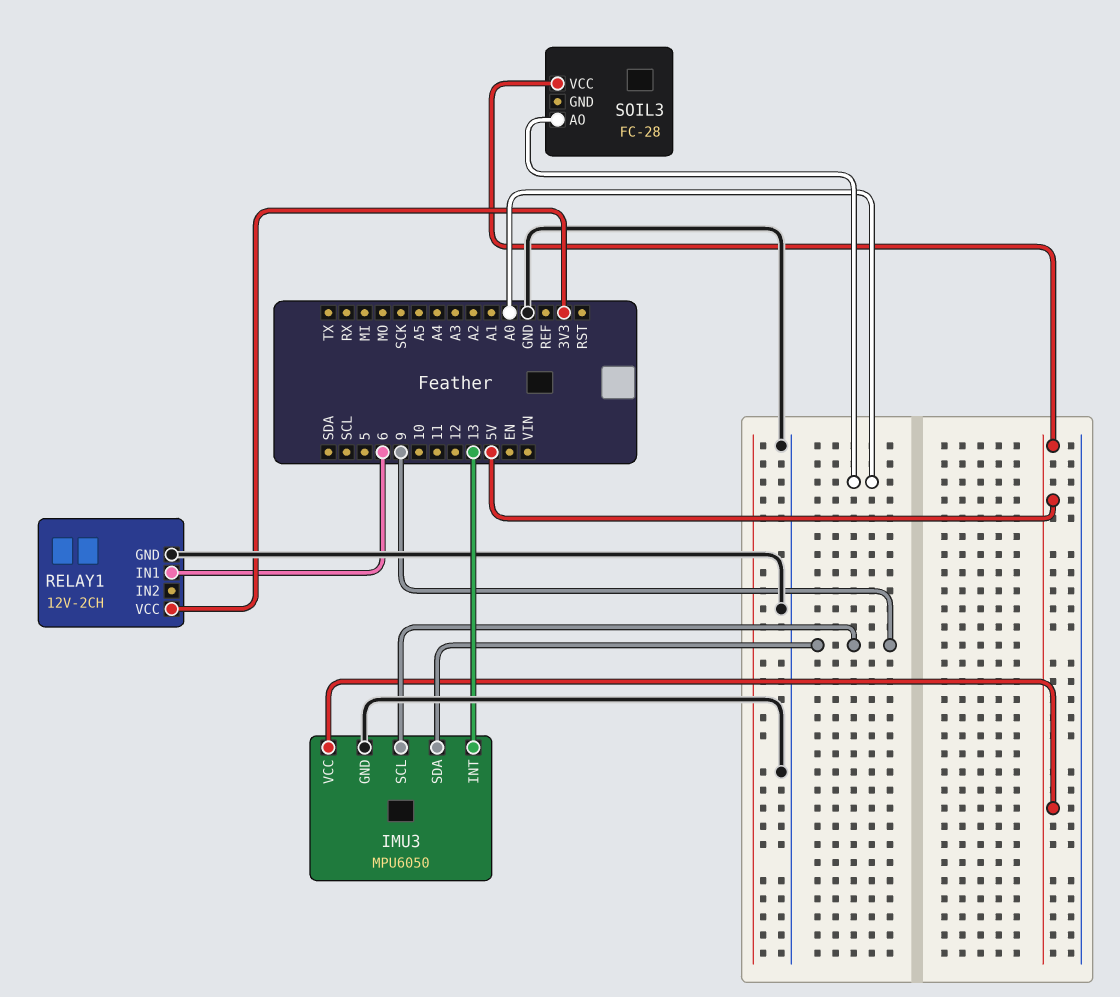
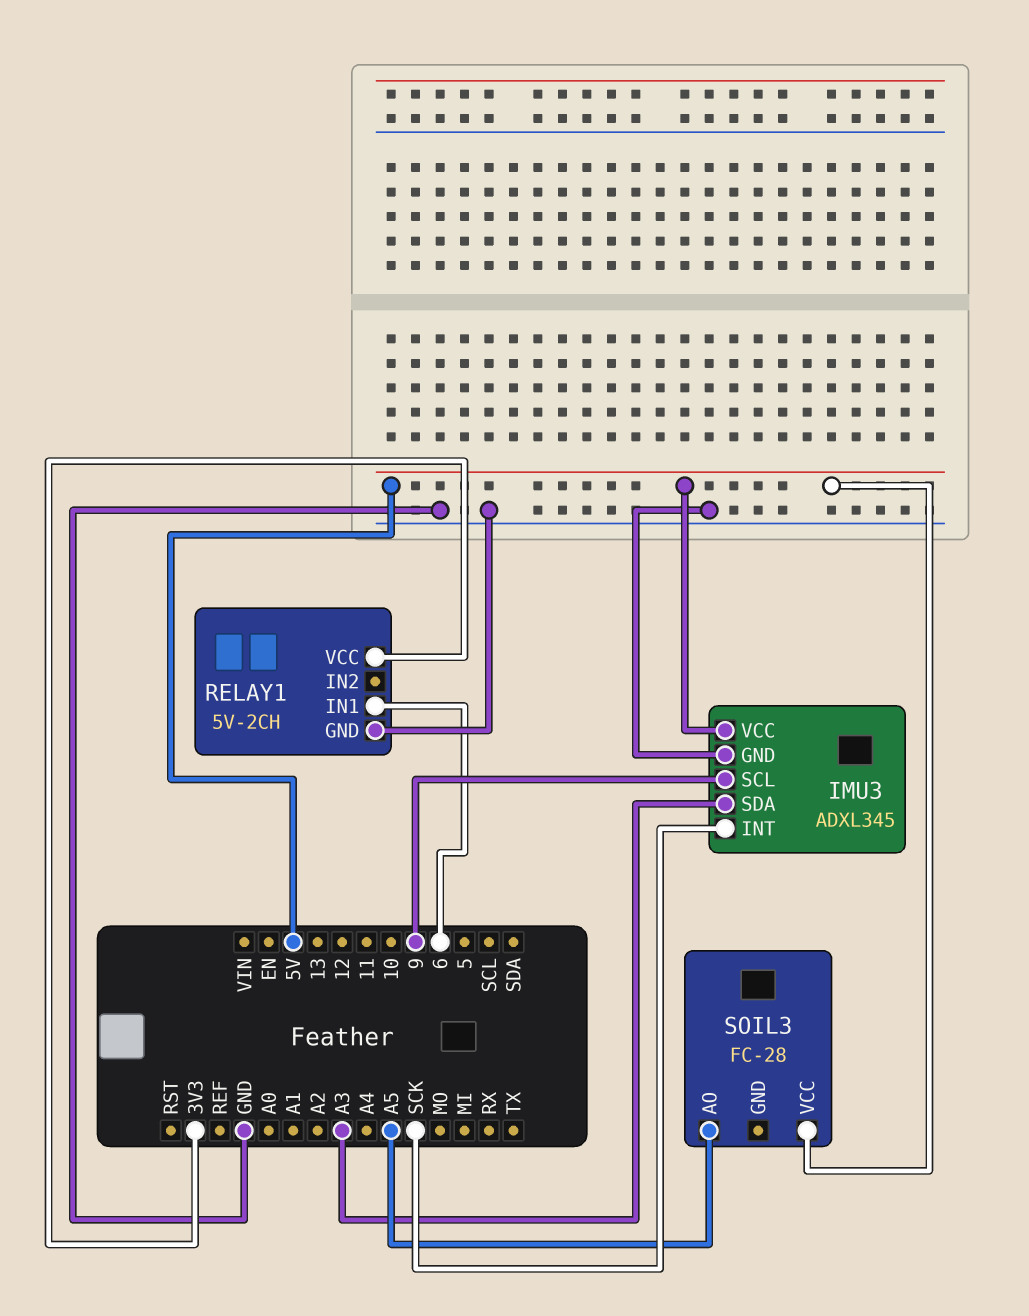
IMU3: MPU6050 -> ADXL345
IMU3 pin INT: 13 -> SCK
IMU3 pin SDA: 9 -> A3
RELAY1: 12V-2CH -> 5V-2CH
SOIL3 pin AO: A0 -> A5

